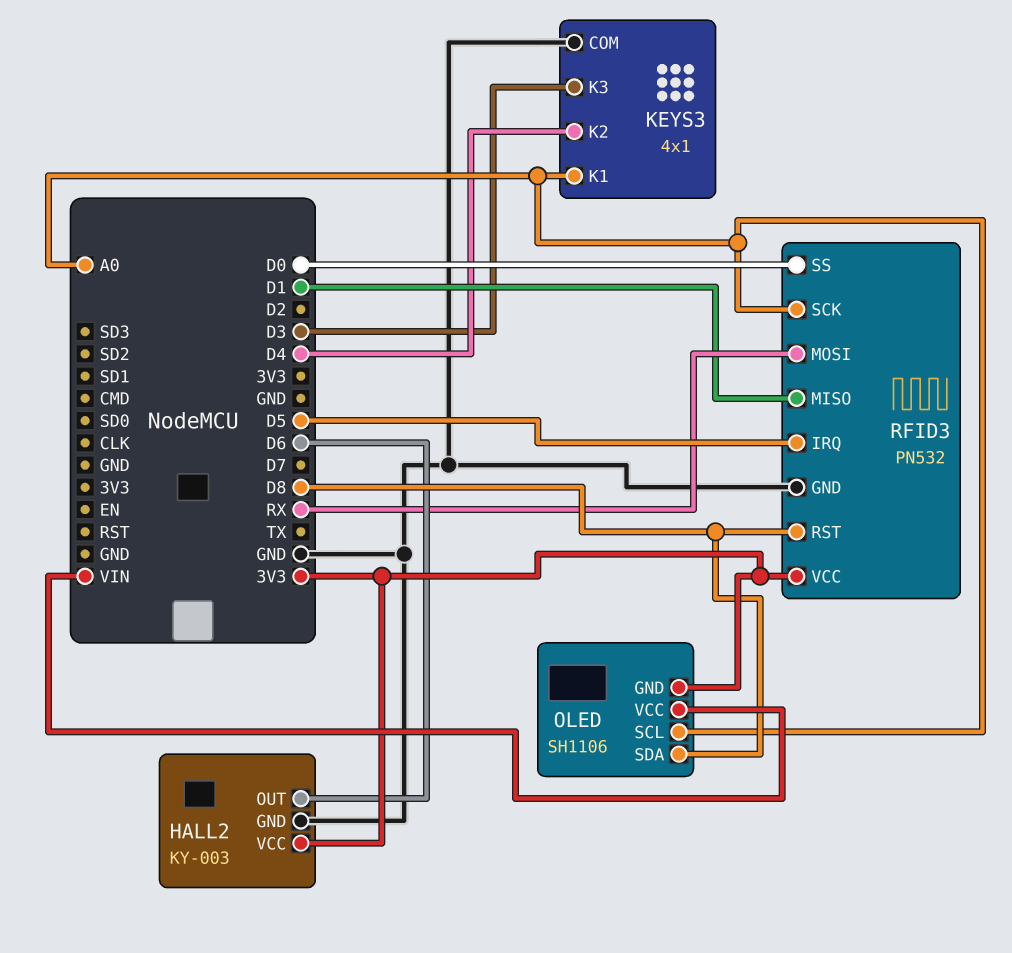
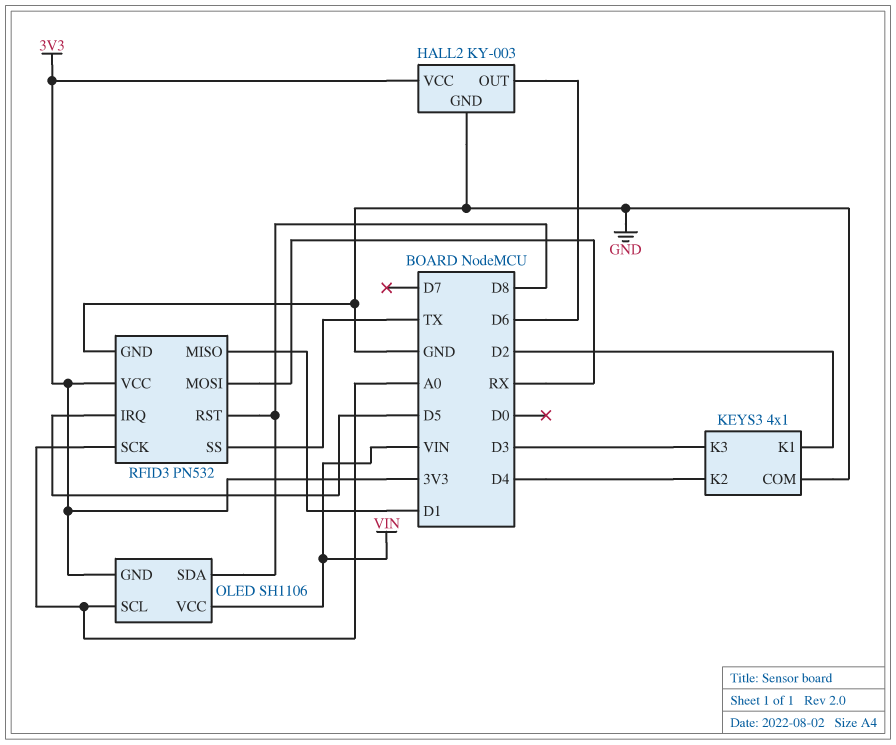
KEYS3 pin K1: A0 -> D2
RFID3 pin SS: D0 -> TX

